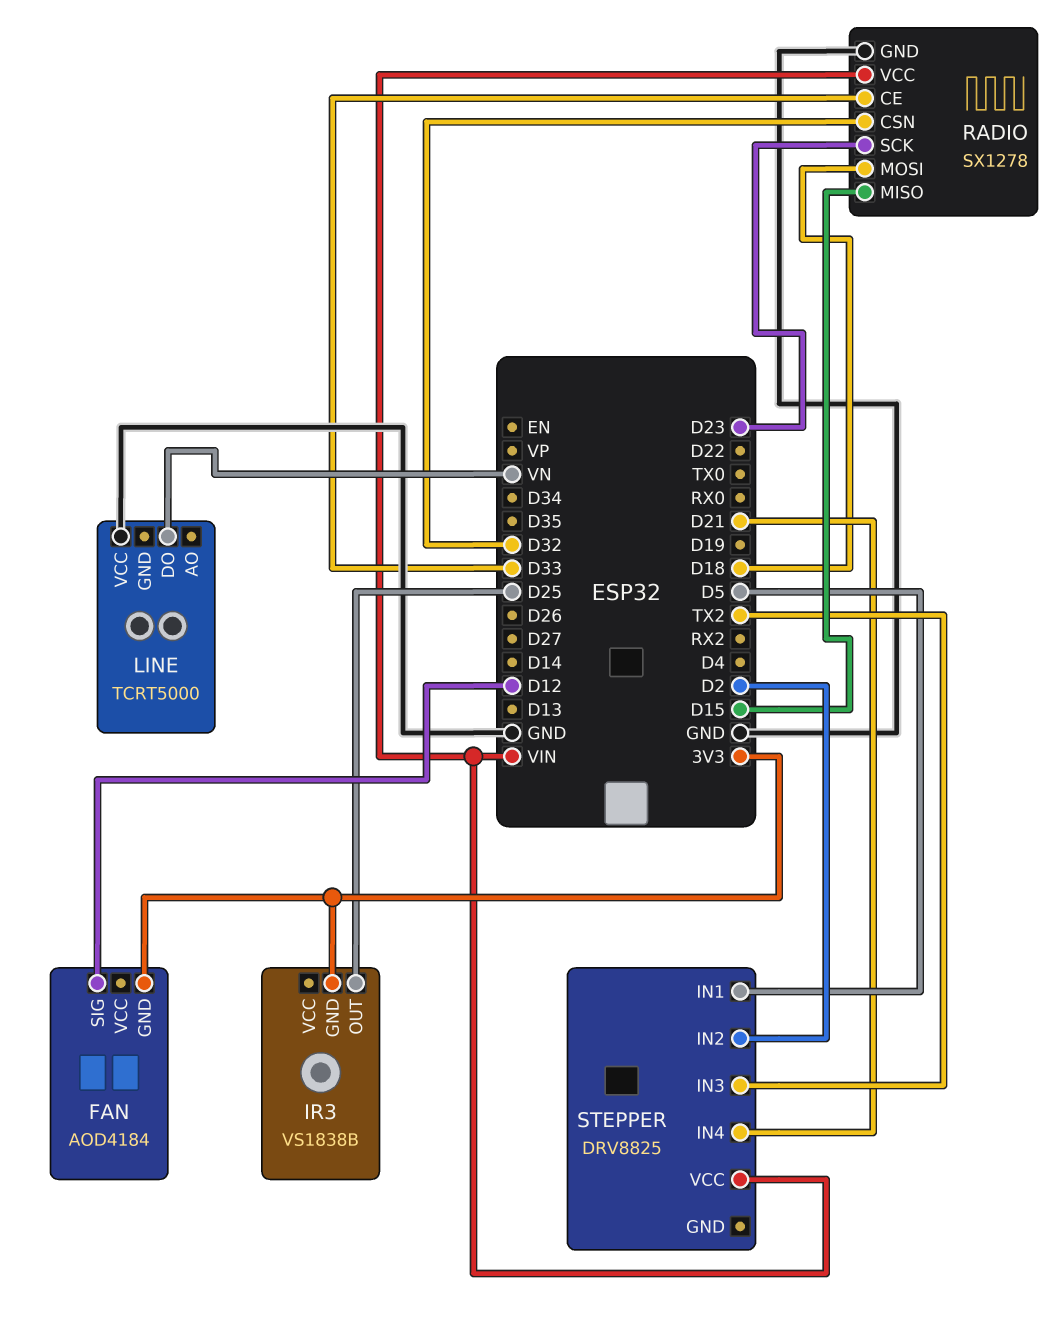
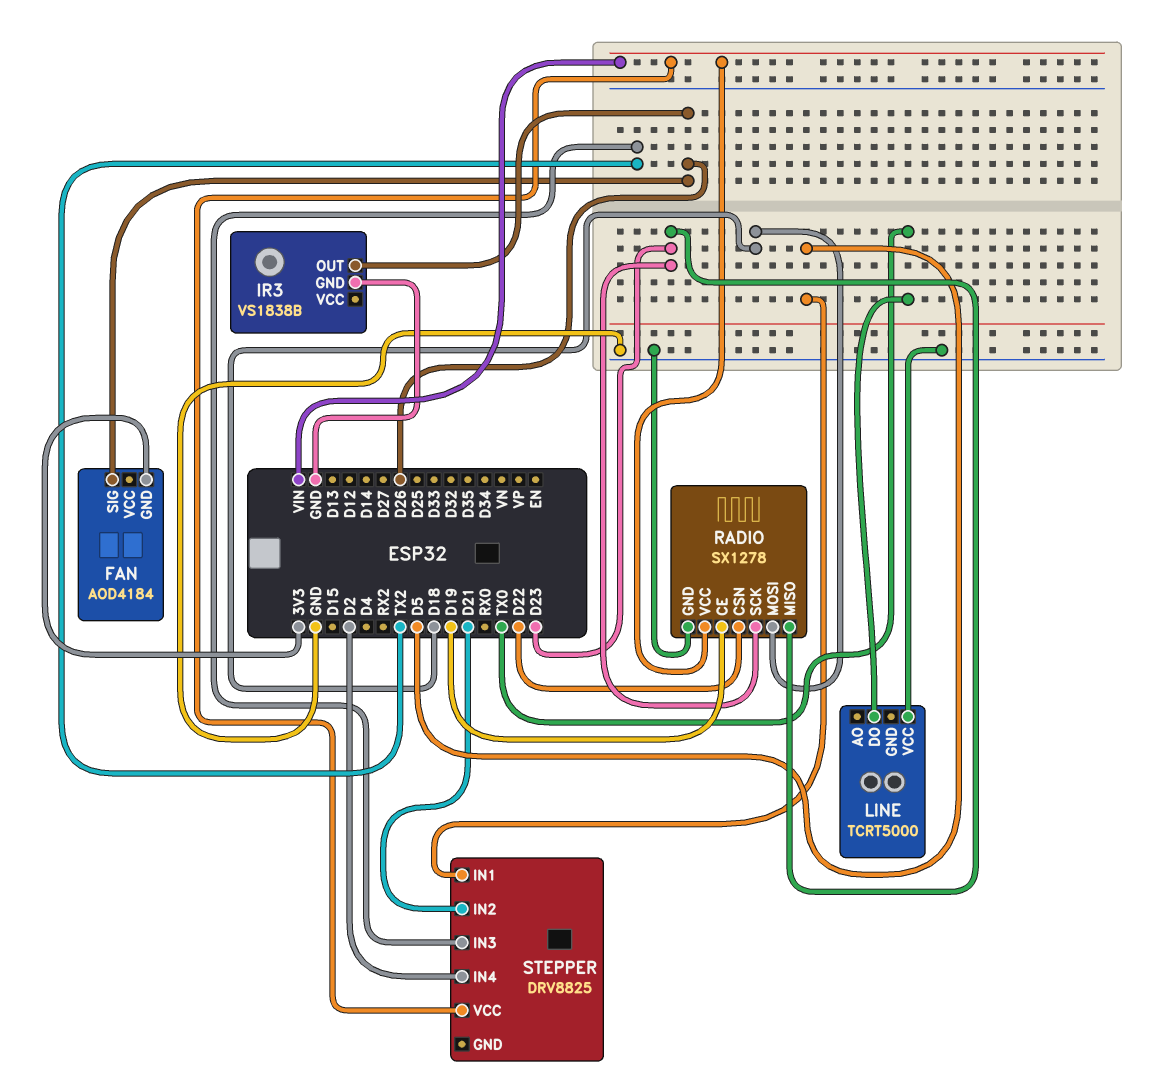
FAN pin SIG: D12 -> D26
IR3 pin GND: 3V3 -> GND
IR3 pin OUT: D25 -> D26
LINE pin DO: VN -> TX0
RADIO pin CE: D33 -> D19
RADIO pin CSN: D32 -> D22
RADIO pin MISO: D15 -> D23
STEPPER pin IN2: D2 -> D21
STEPPER pin IN4: D21 -> D2

